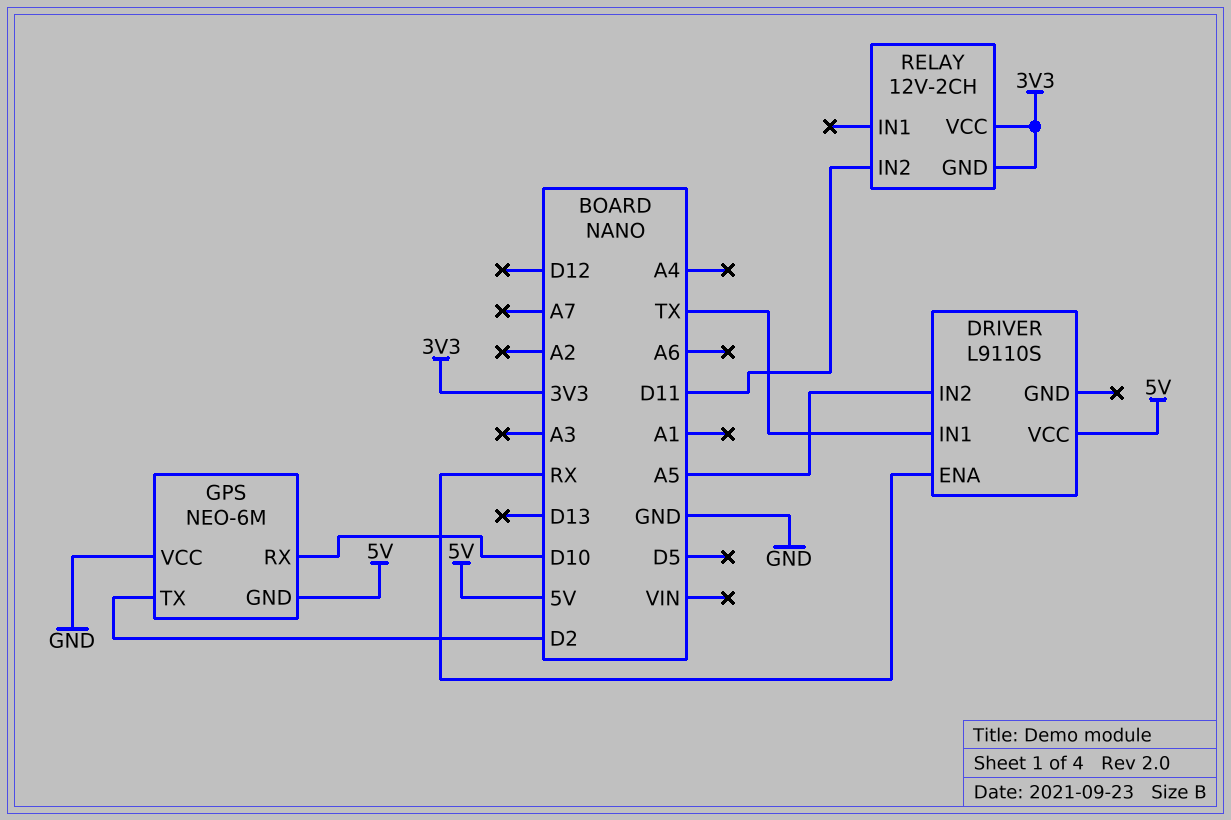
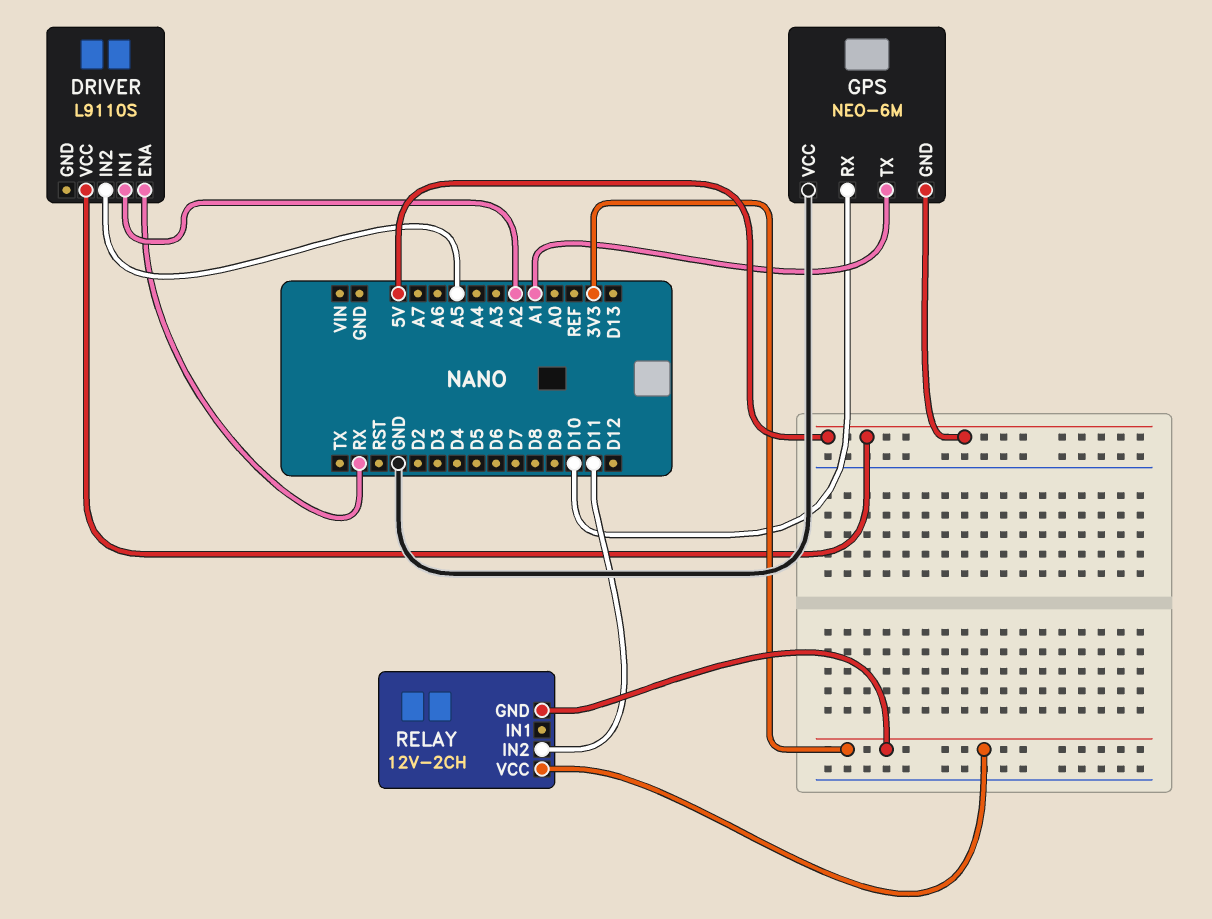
DRIVER pin IN1: TX -> A2
GPS pin TX: D2 -> A1

